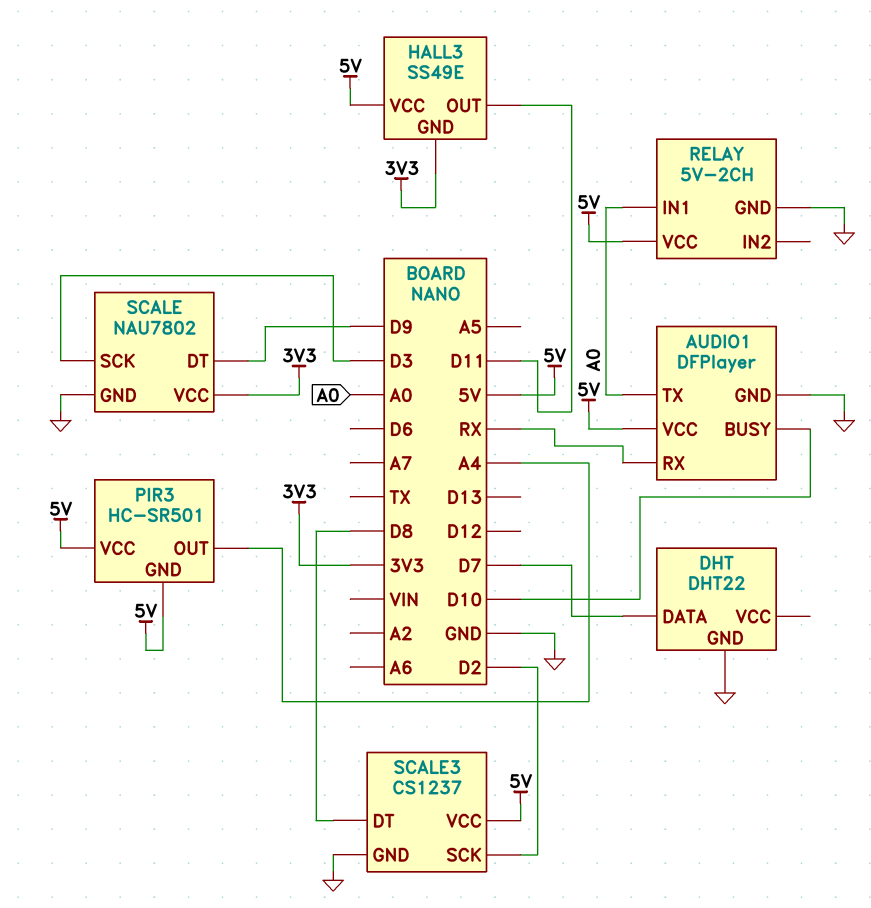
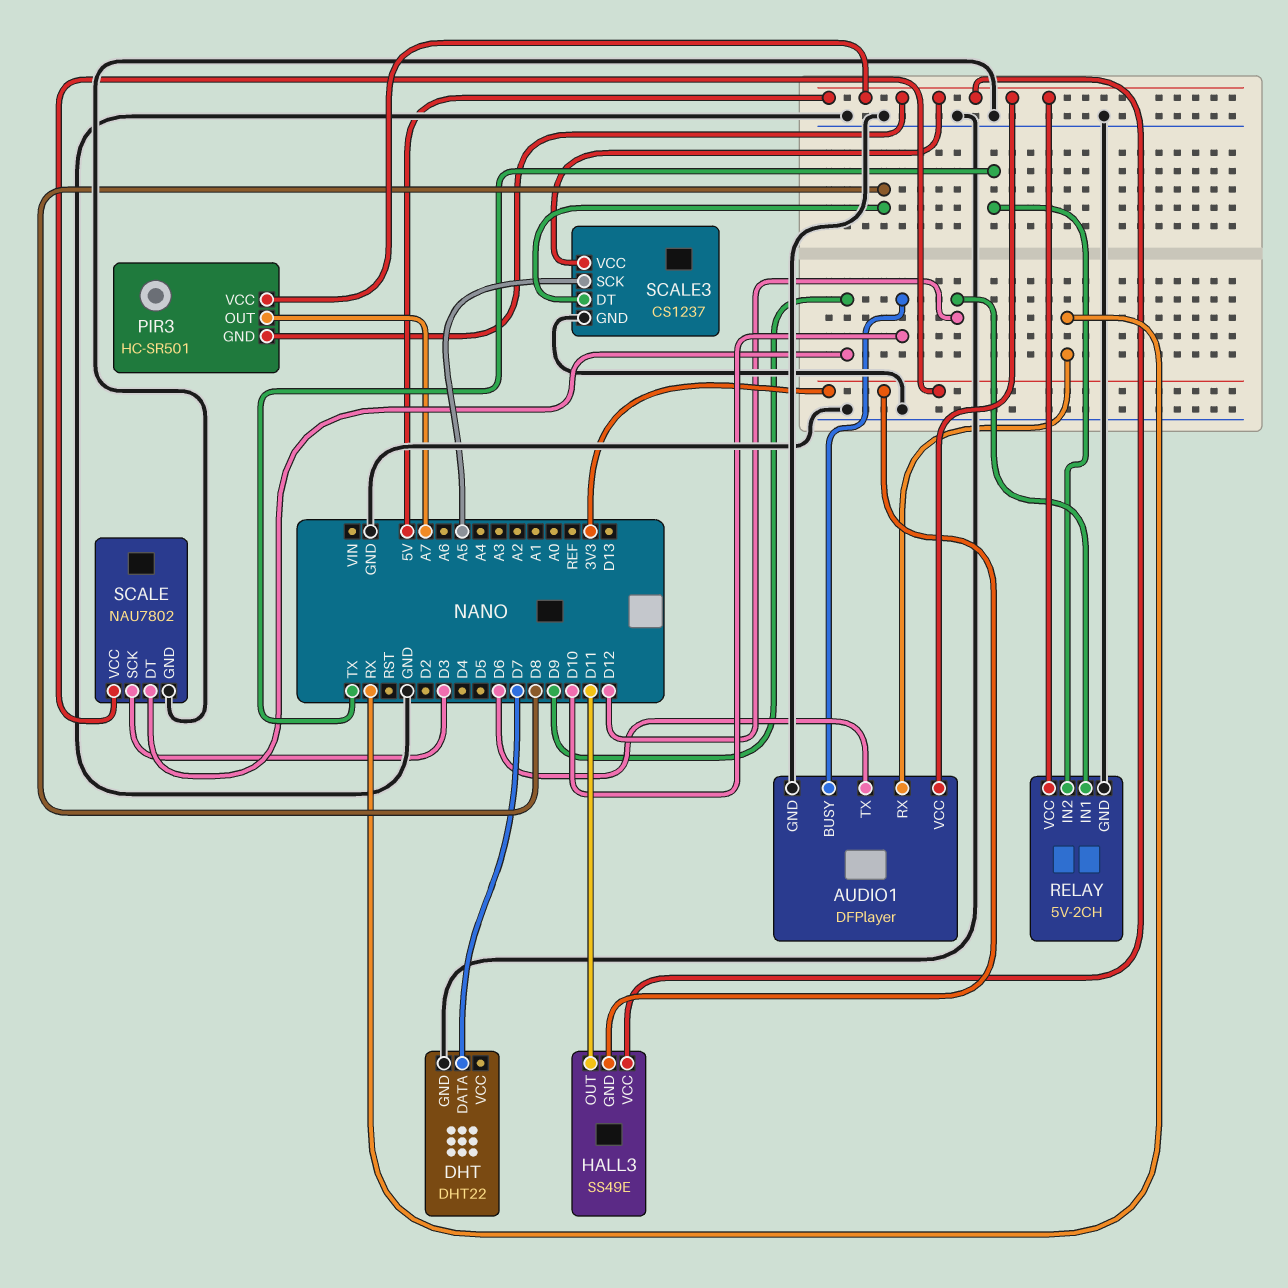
AUDIO1 pin TX: A0 -> D6
PIR3 pin OUT: A4 -> A7
RELAY pin IN1: A0 -> D12
RELAY pin IN2: none -> TX
SCALE3 pin SCK: D2 -> A5

